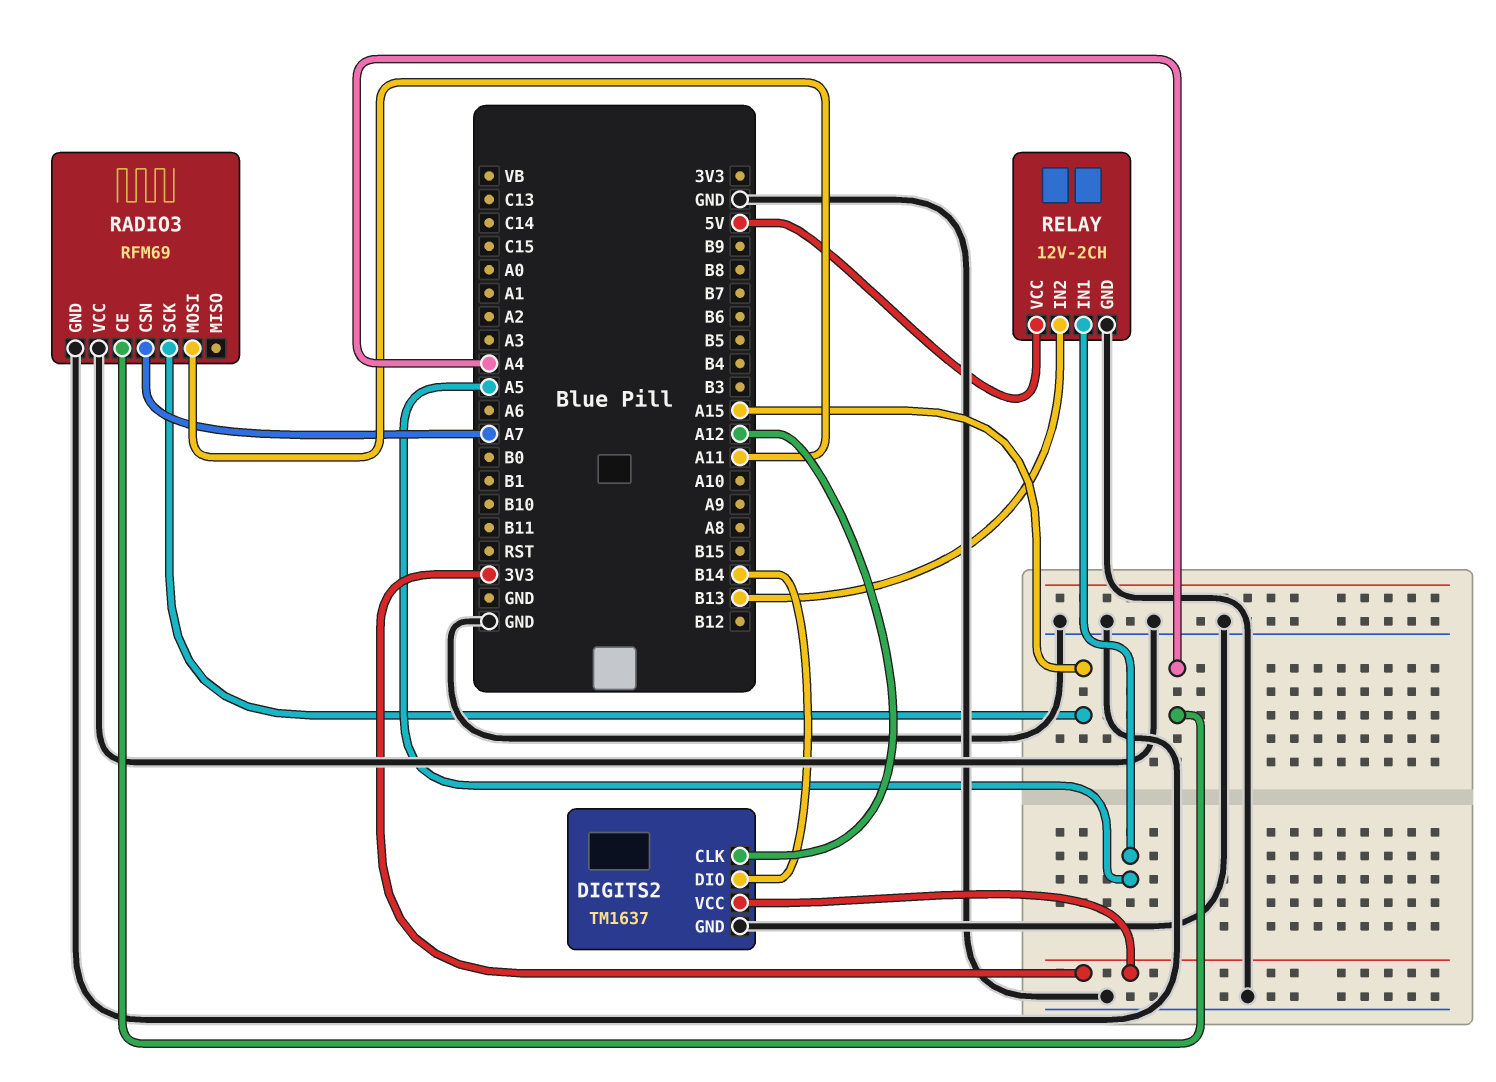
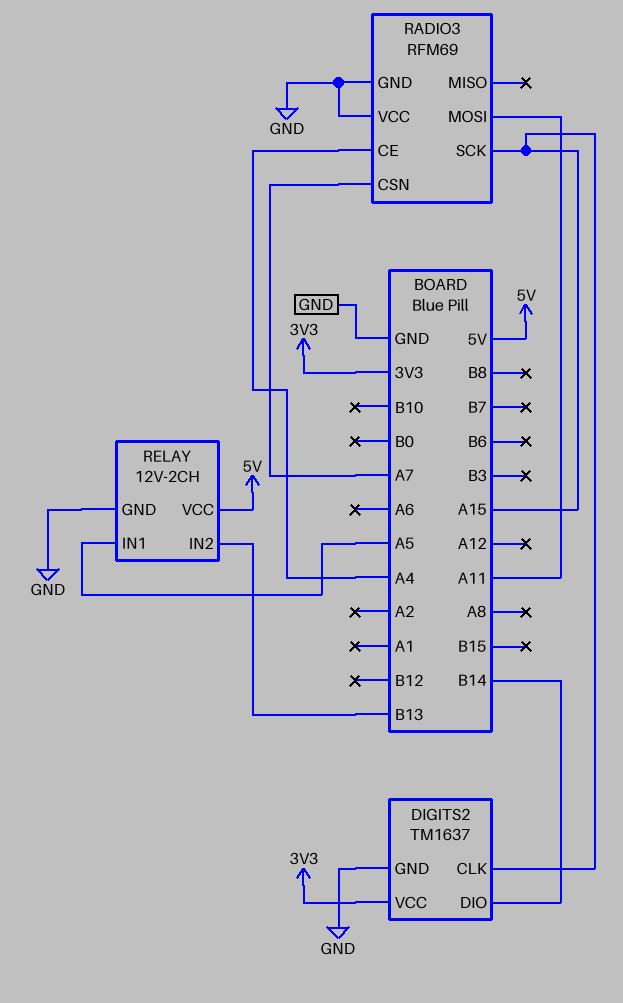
DIGITS2 pin CLK: A12 -> A15

